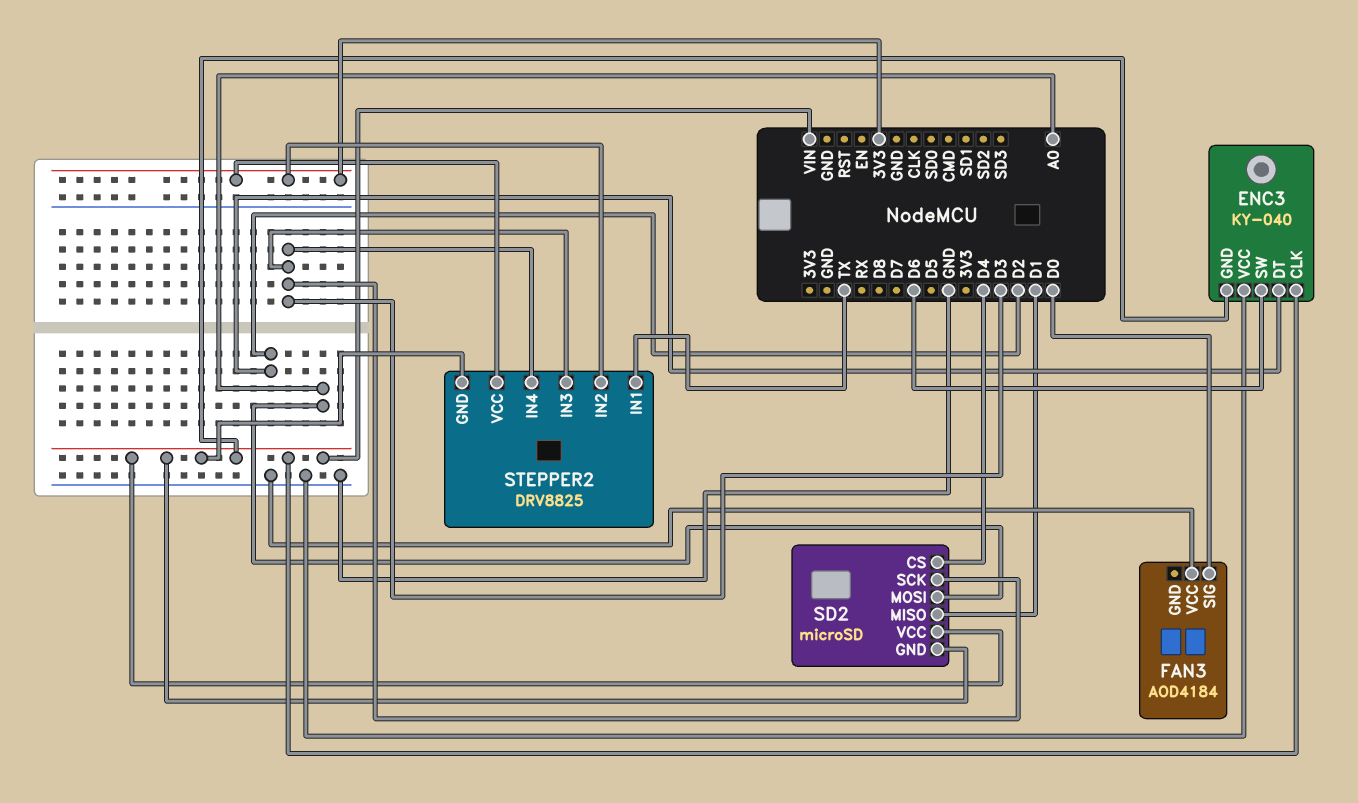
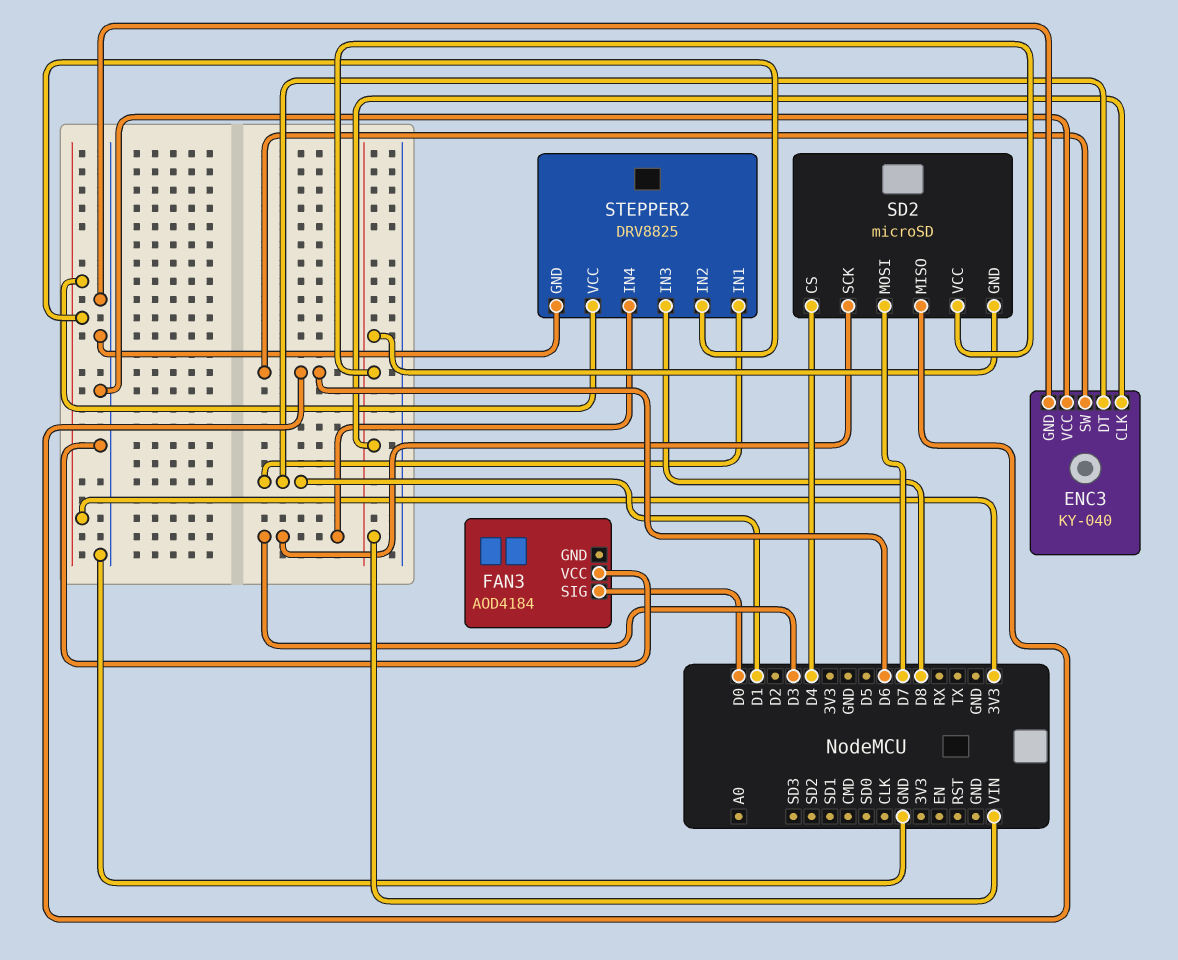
ENC3 pin DT: D2 -> D1
ENC3 pin GND: VIN -> GND
SD2 pin MISO: D1 -> D6
SD2 pin MOSI: A0 -> D7
STEPPER2 pin GND: VIN -> GND
STEPPER2 pin IN1: TX -> D1
STEPPER2 pin IN3: D3 -> D8

